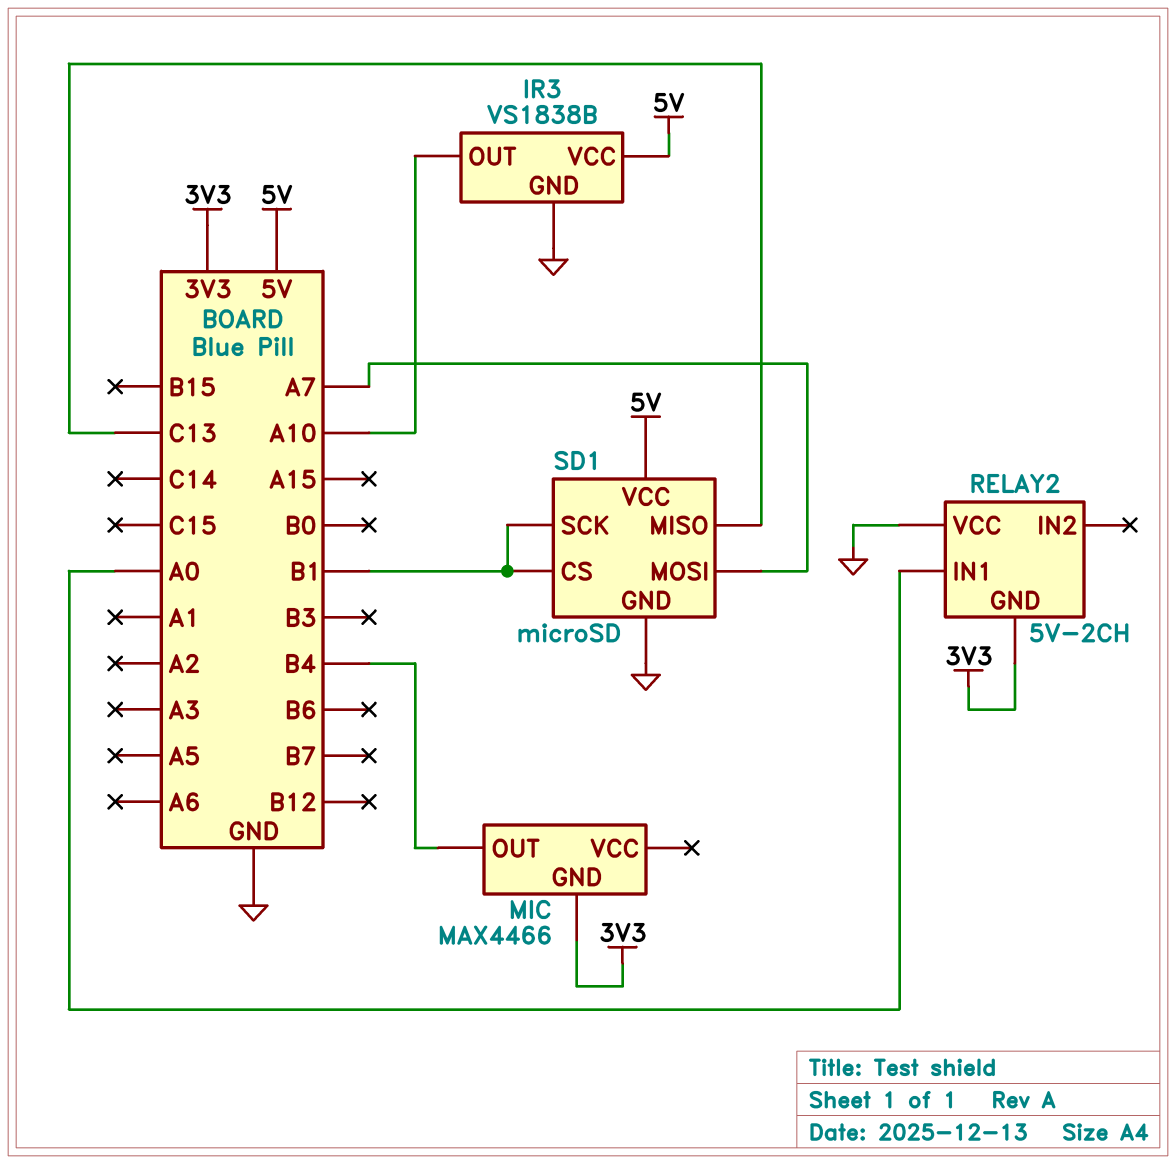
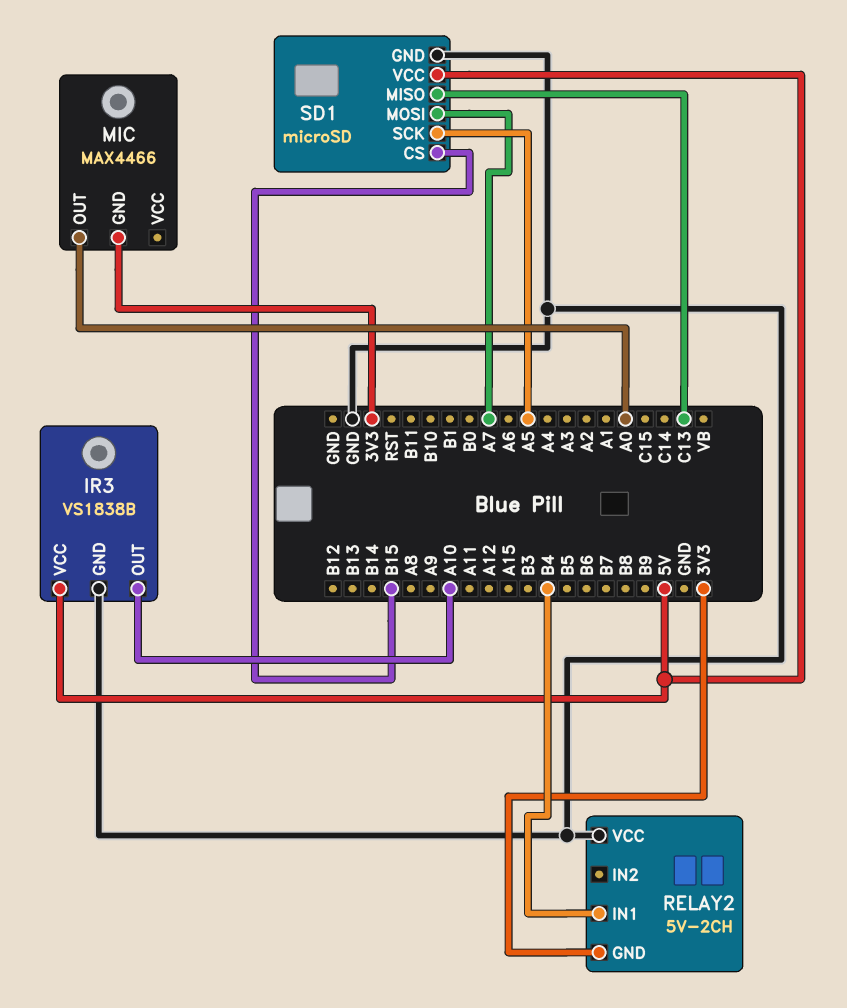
MIC pin OUT: B4 -> A0
RELAY2 pin IN1: A0 -> B4
SD1 pin CS: B1 -> B15
SD1 pin SCK: B1 -> A5

